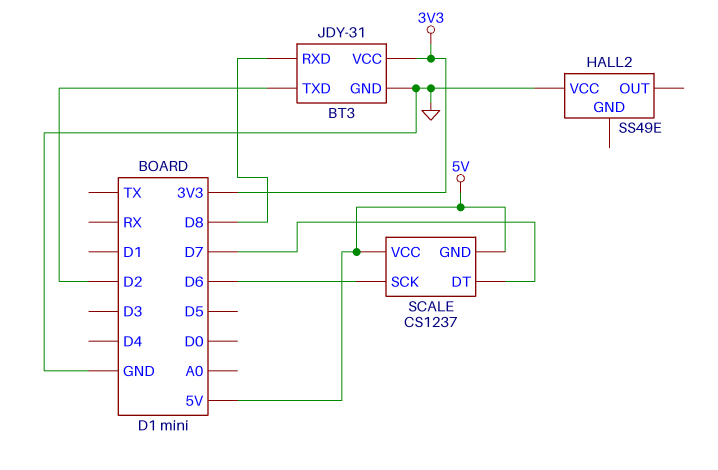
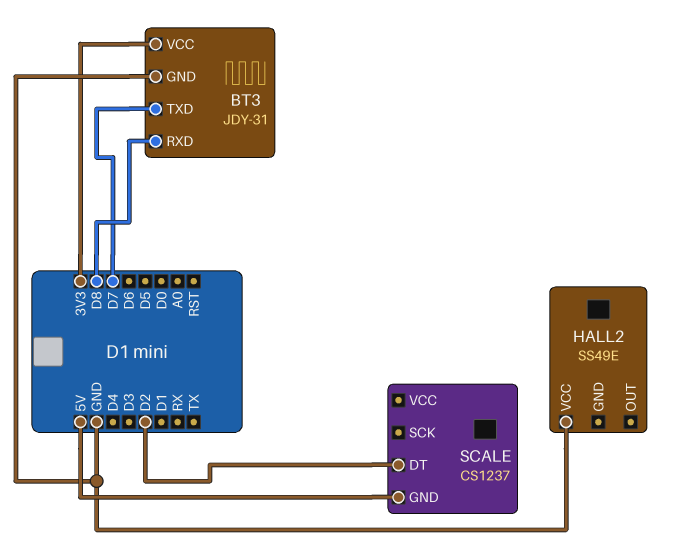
BT3 pin TXD: D2 -> D7
SCALE pin DT: D7 -> D2
SCALE pin SCK: D6 -> none
SCALE pin VCC: 5V -> none

